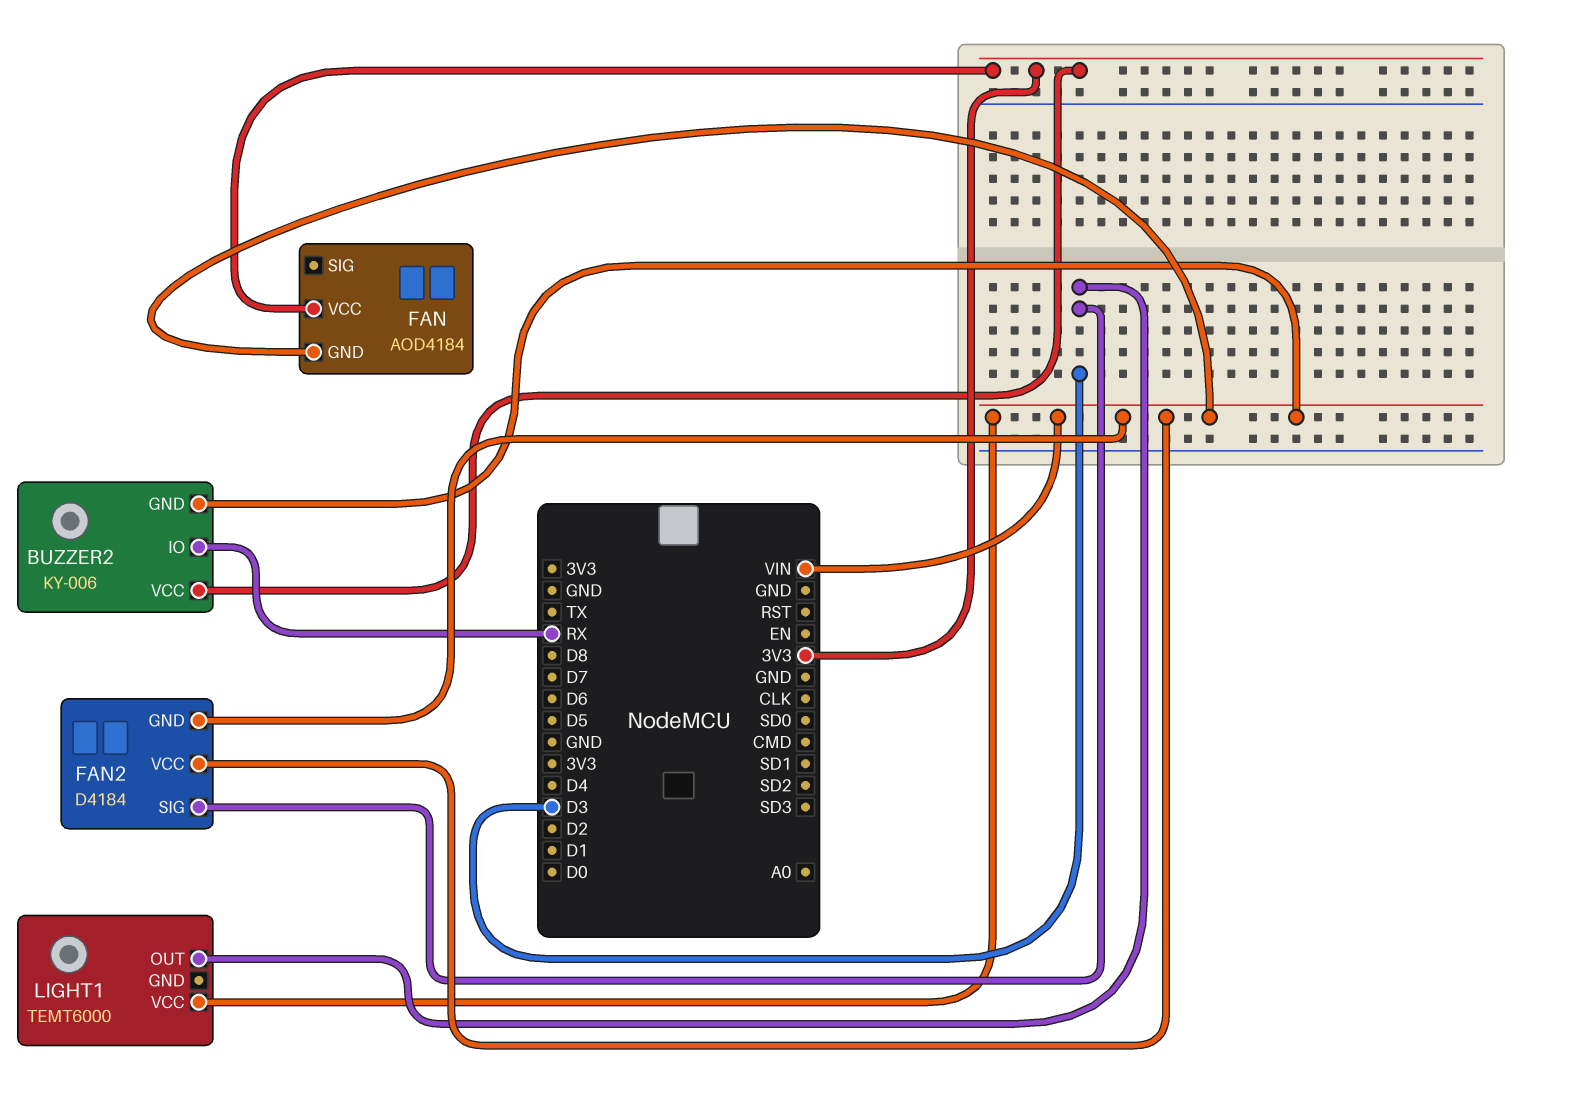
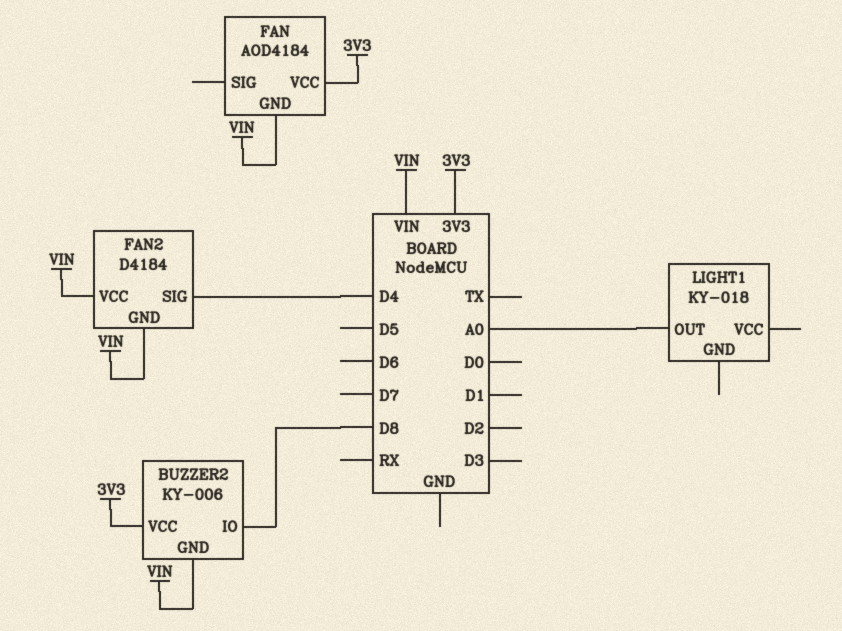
BUZZER2 pin IO: RX -> D8
FAN2 pin SIG: D3 -> D4
LIGHT1: TEMT6000 -> KY-018
LIGHT1 pin OUT: D3 -> A0
LIGHT1 pin VCC: VIN -> none

